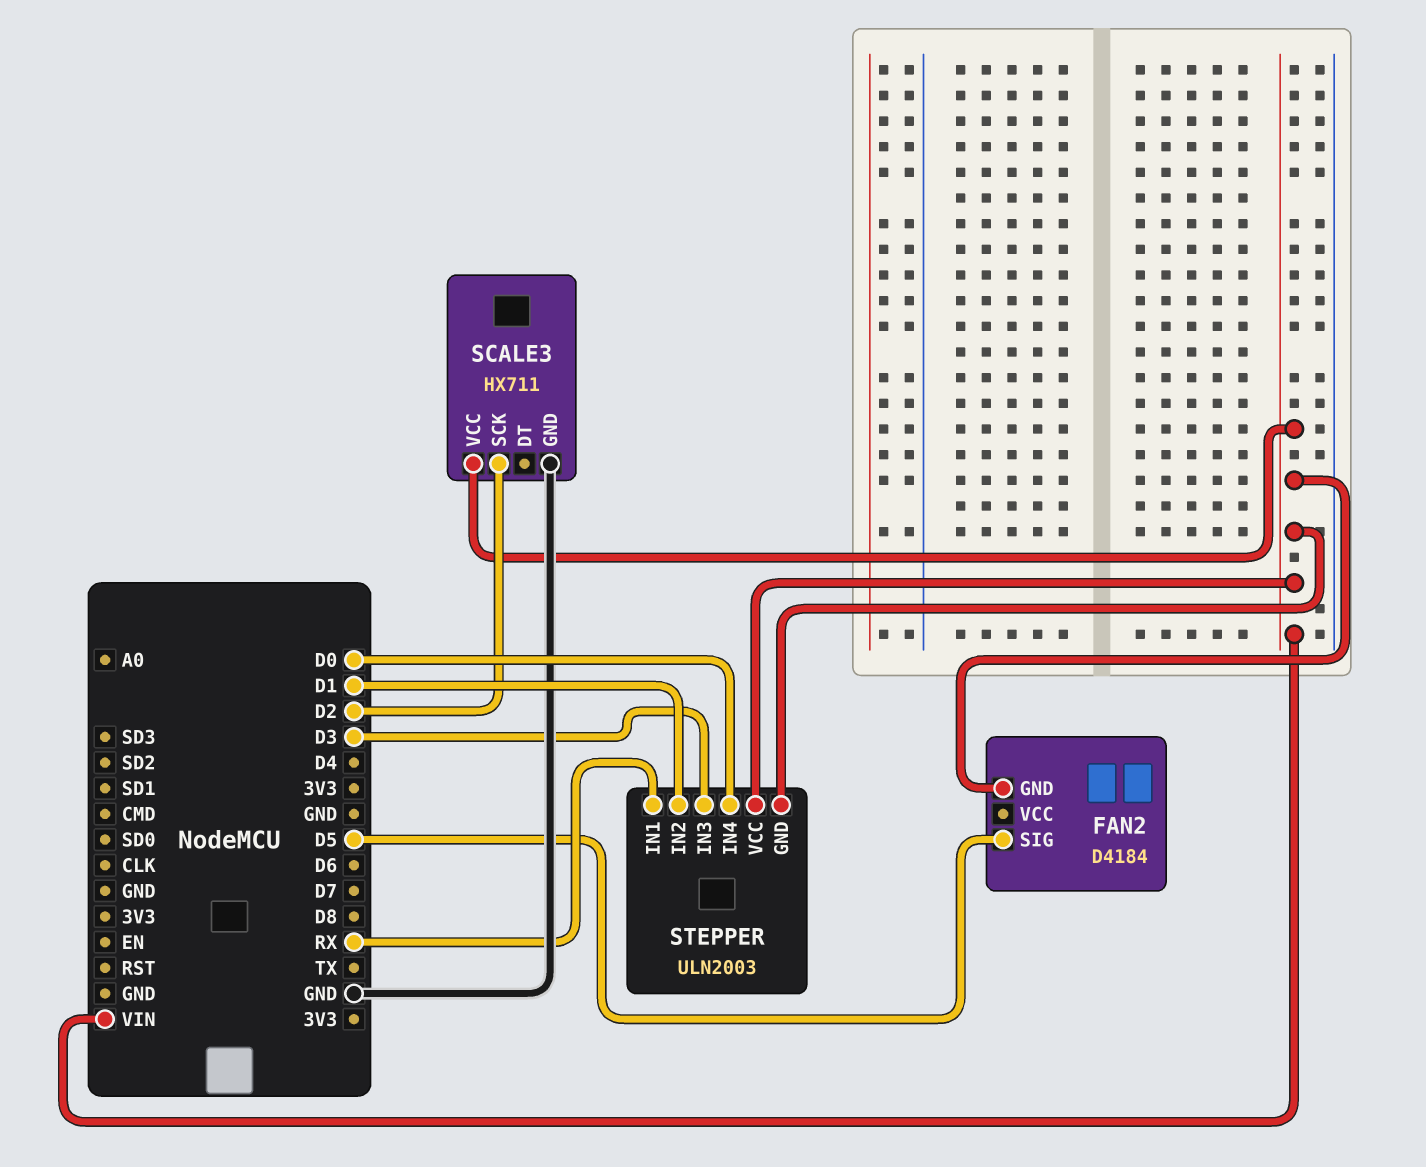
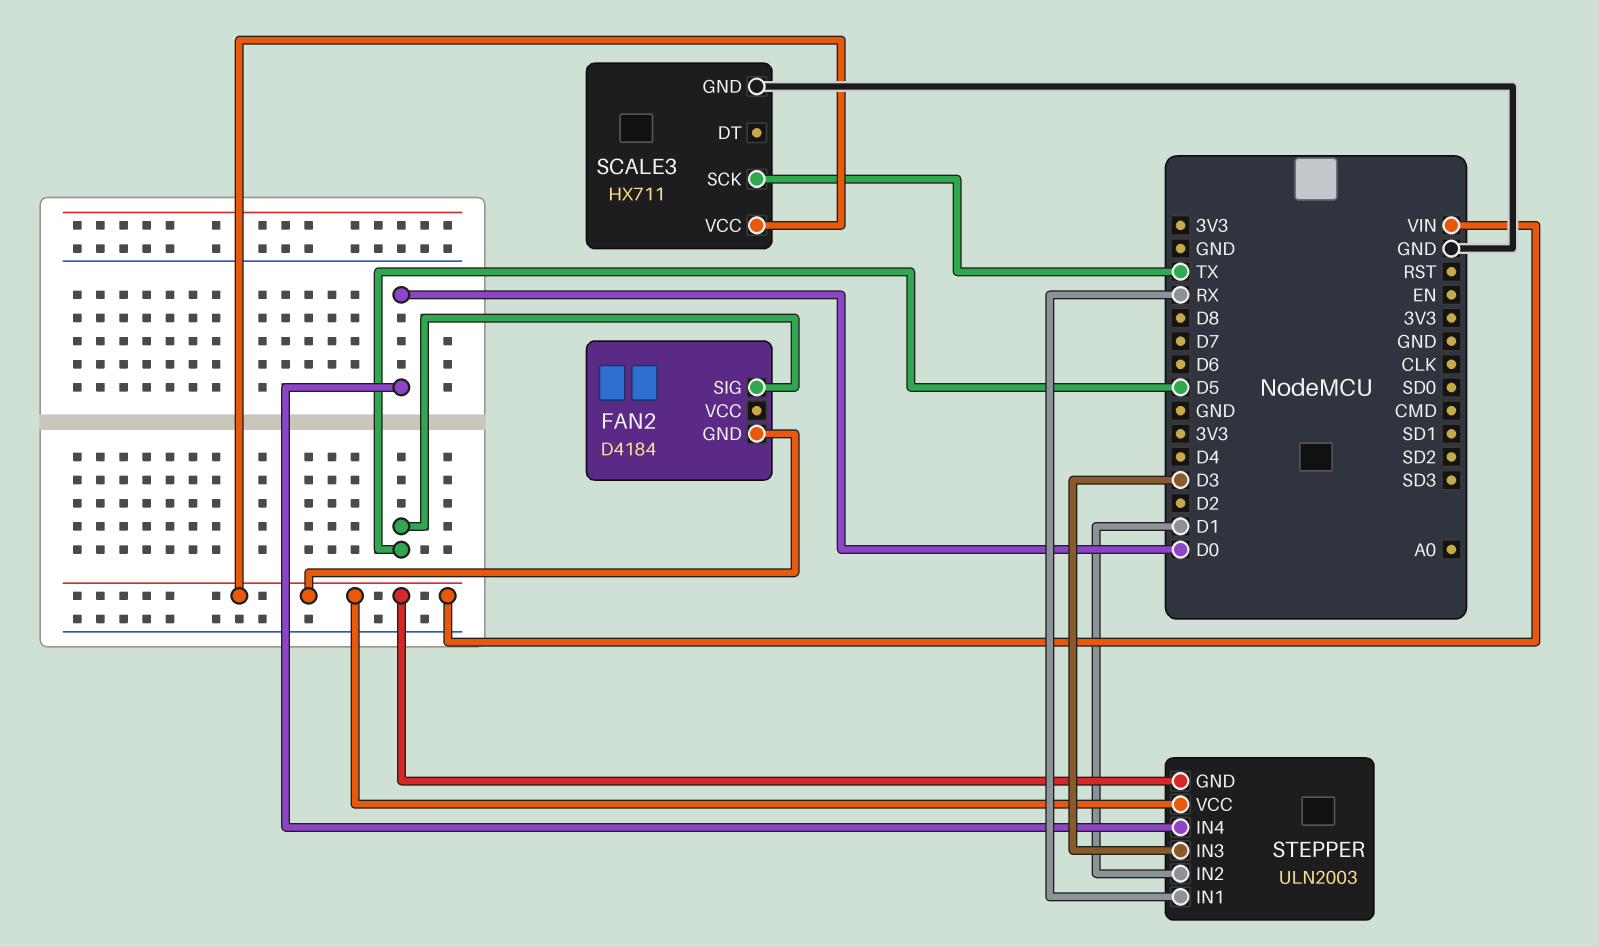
SCALE3 pin SCK: D2 -> TX

